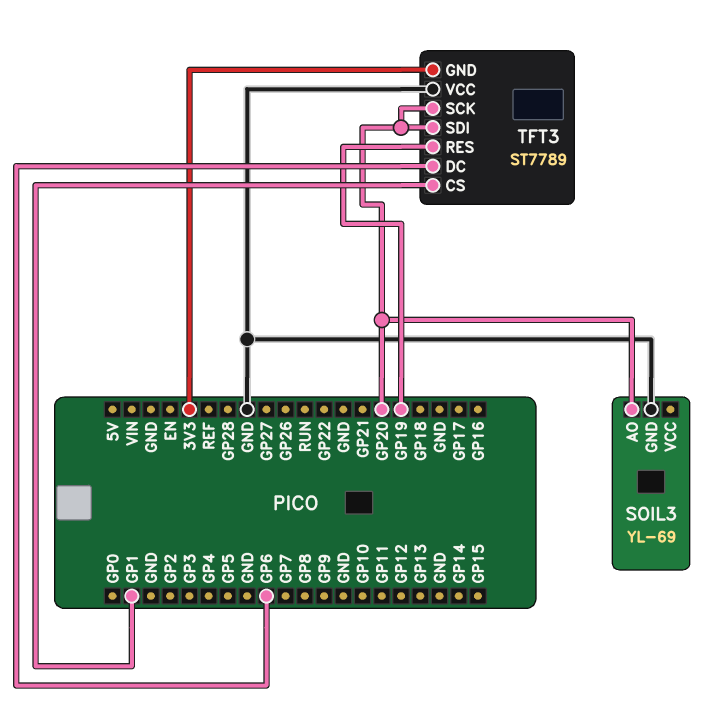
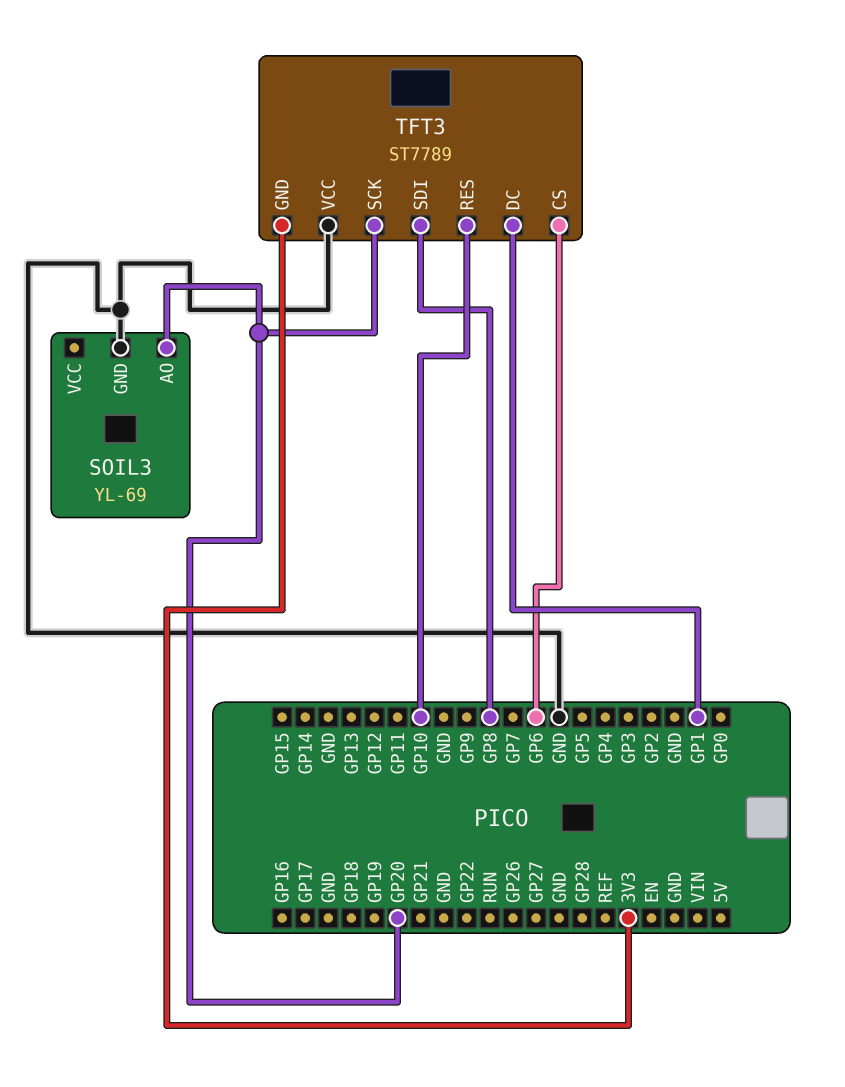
TFT3 pin CS: GP1 -> GP6
TFT3 pin DC: GP6 -> GP1
TFT3 pin RES: GP19 -> GP10
TFT3 pin SDI: GP20 -> GP8

